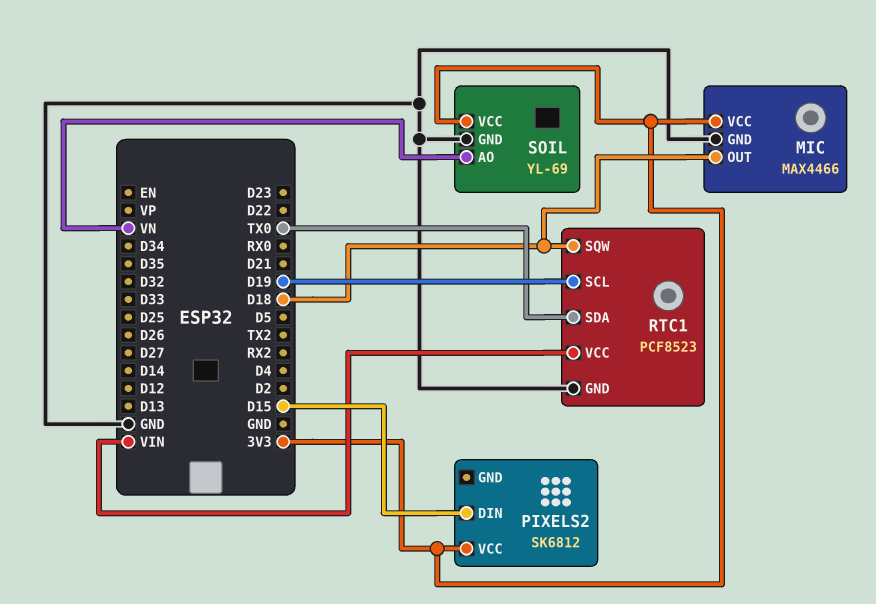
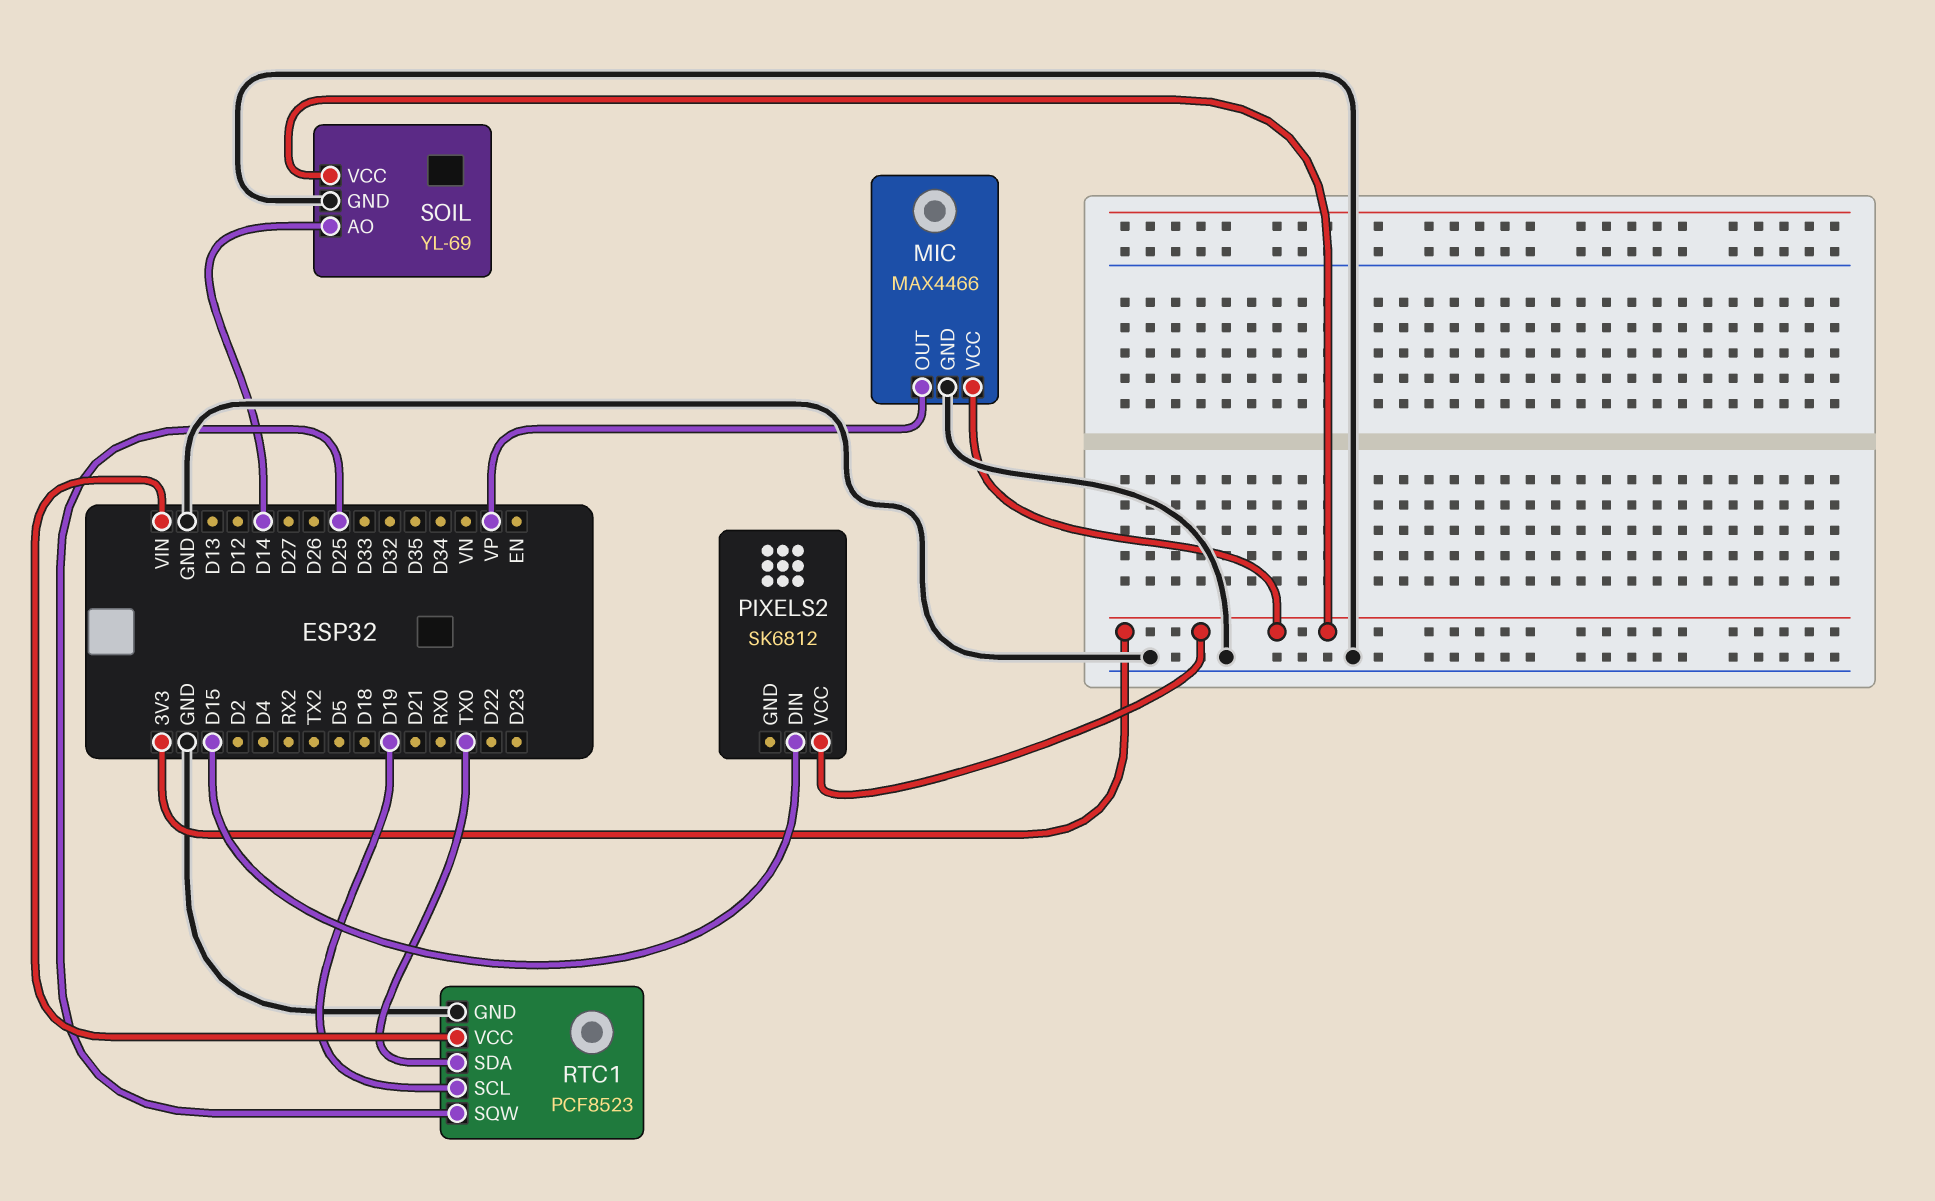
MIC pin OUT: D18 -> VP
RTC1 pin SQW: D18 -> D25
SOIL pin AO: VN -> D14

